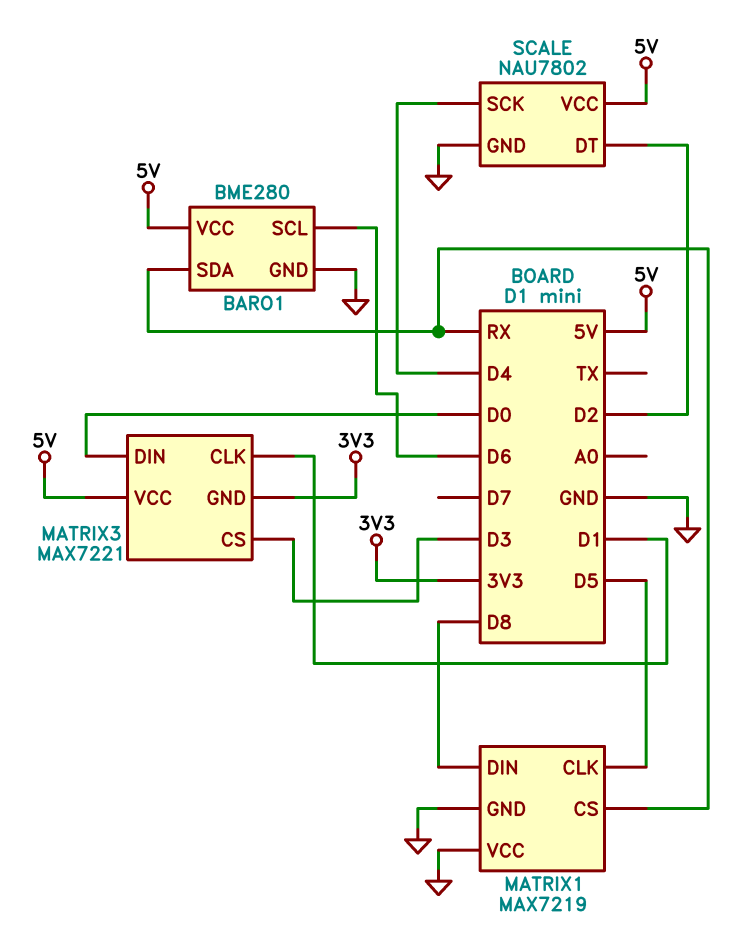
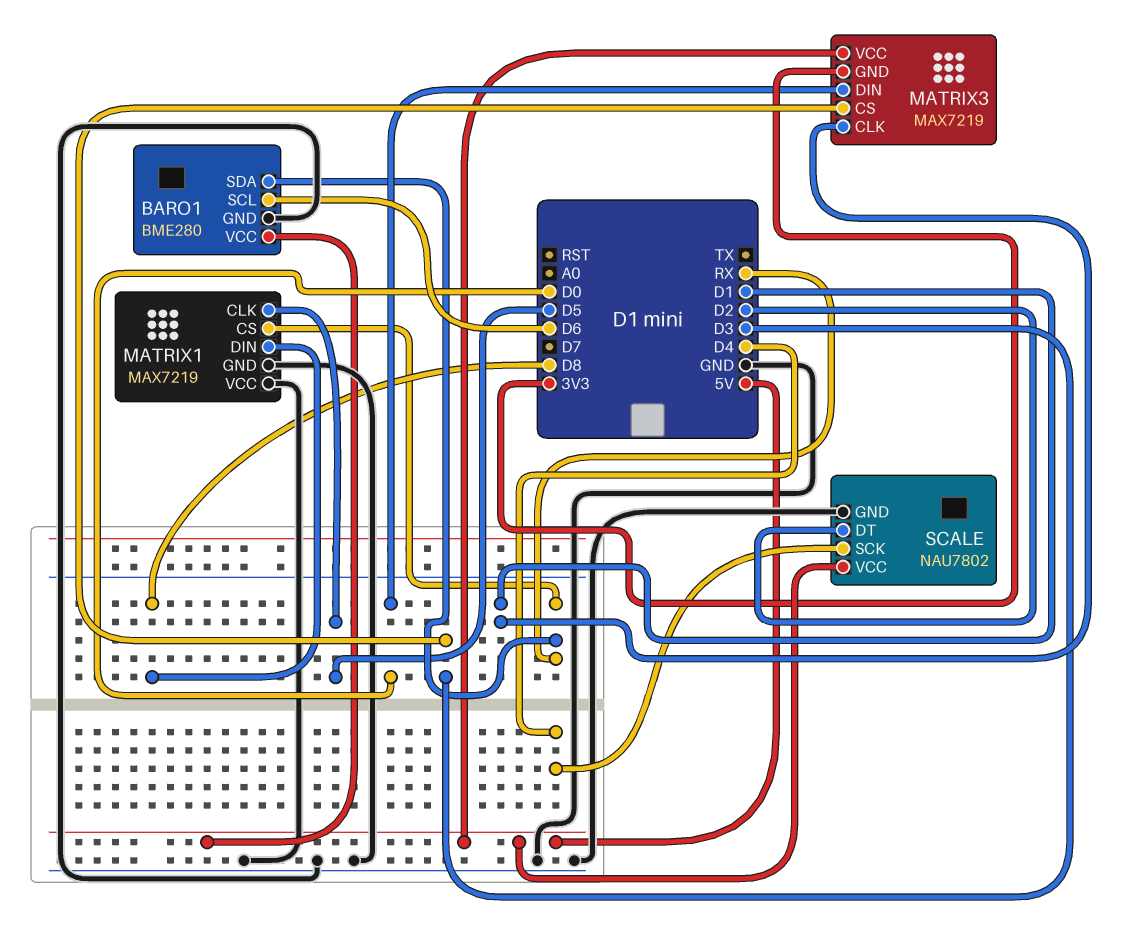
MATRIX3: MAX7221 -> MAX7219

